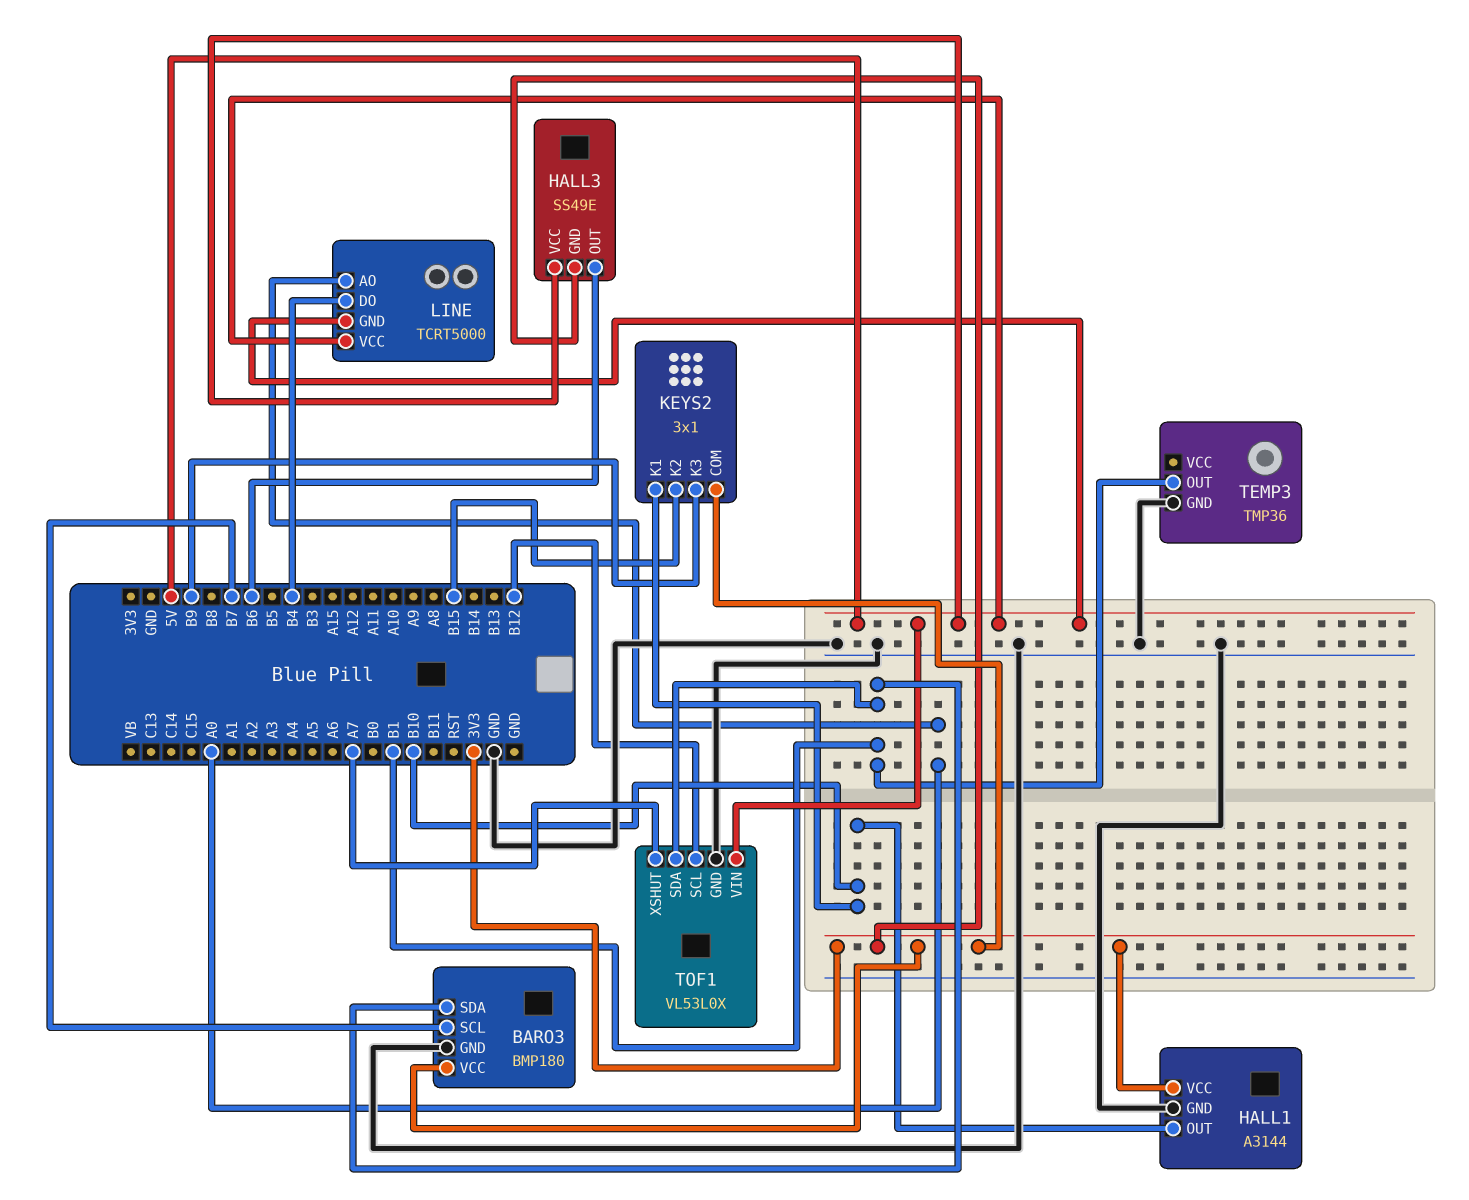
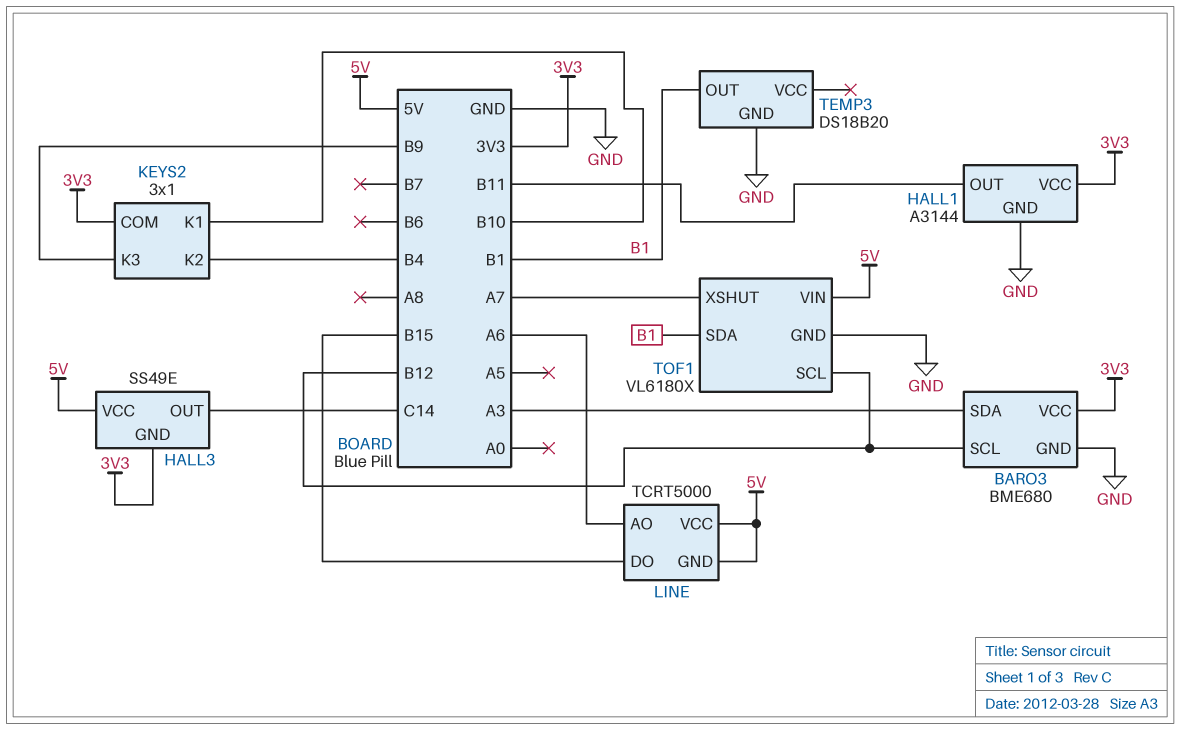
BARO3: BMP180 -> BME680
BARO3 pin SCL: B7 -> B12
BARO3 pin SDA: B1 -> A3
HALL1 pin OUT: B10 -> B11
HALL3 pin OUT: B6 -> C14
KEYS2 pin K2: B15 -> B4
LINE pin AO: A0 -> A6
LINE pin DO: B4 -> B15
TEMP3: TMP36 -> DS18B20
TOF1: VL53L0X -> VL6180X

